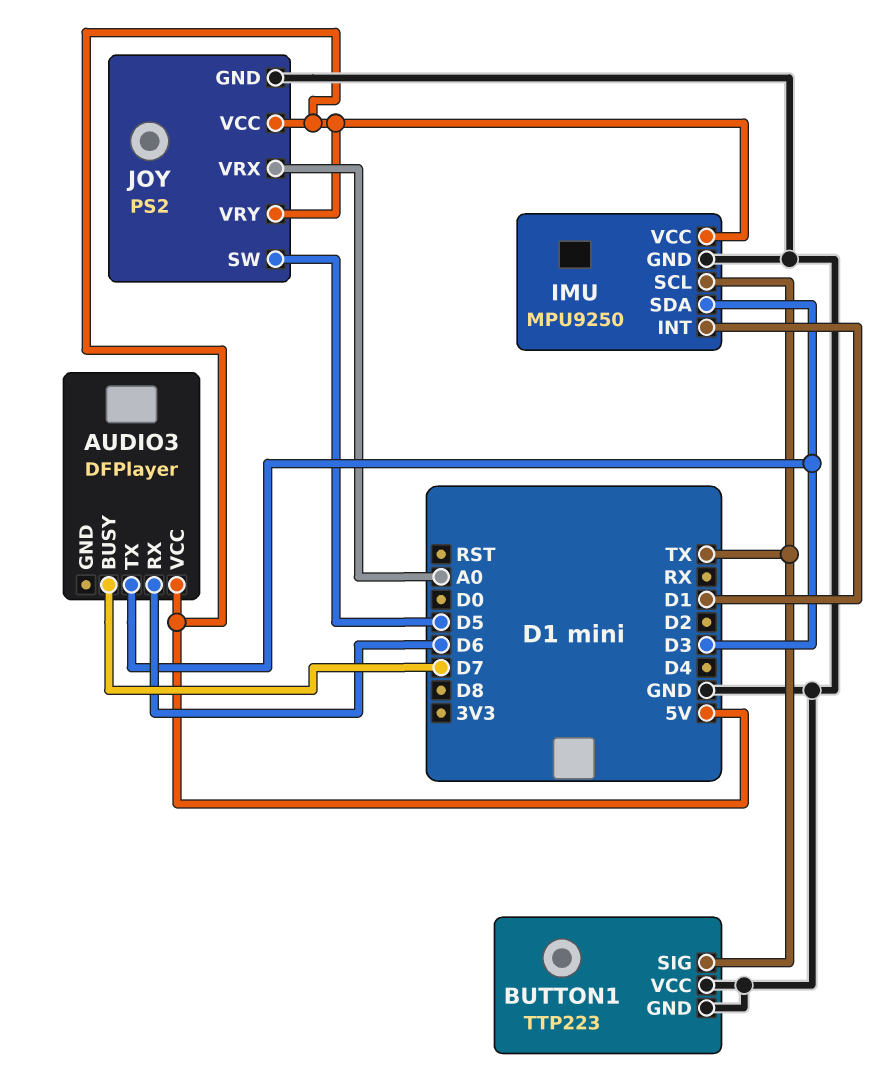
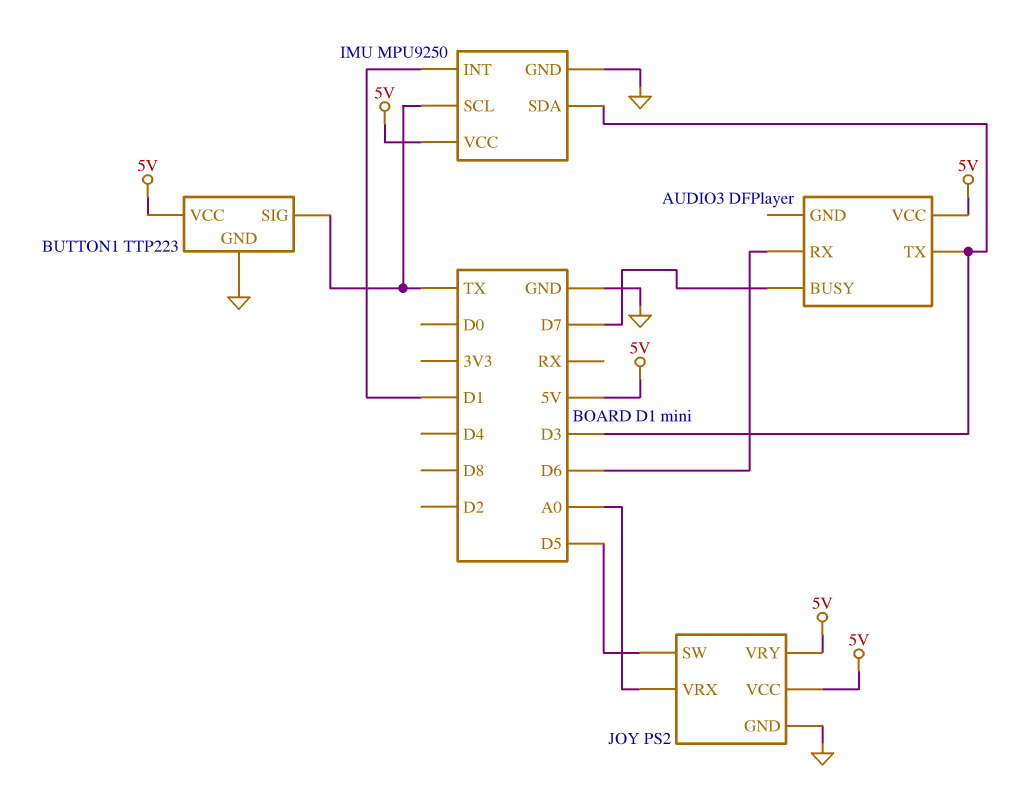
BUTTON1 pin VCC: GND -> 5V

